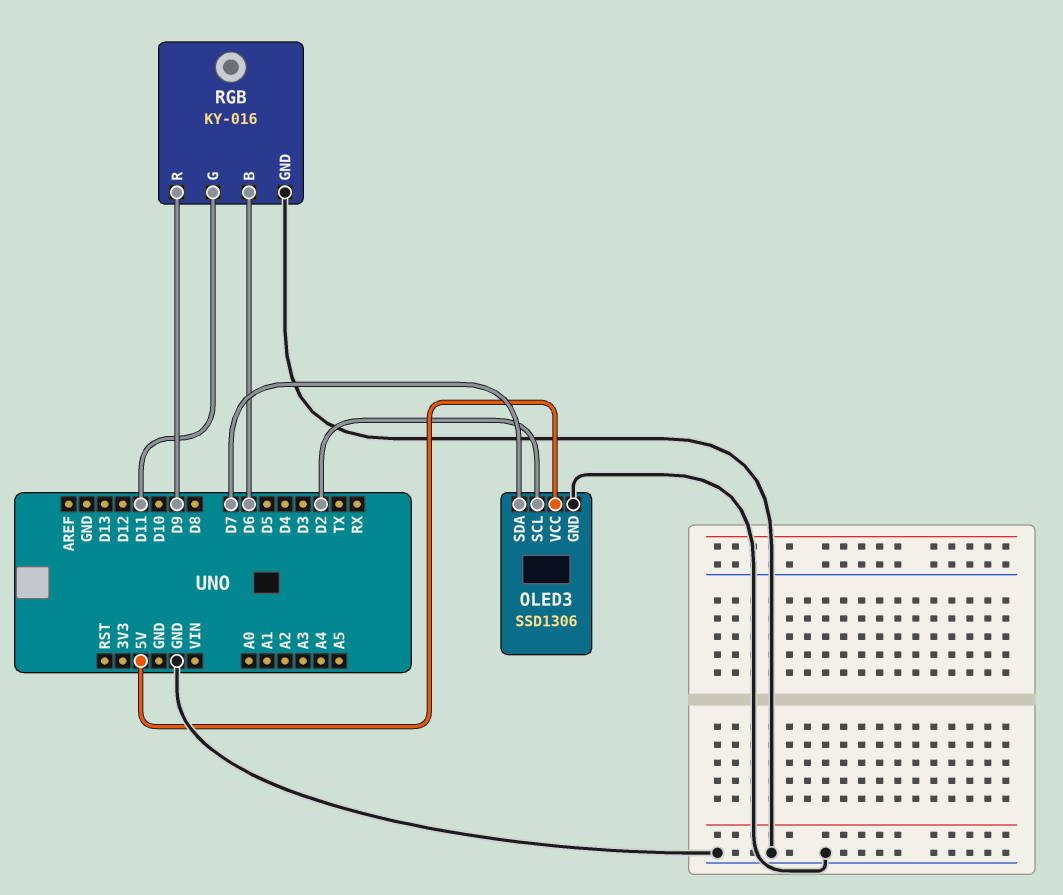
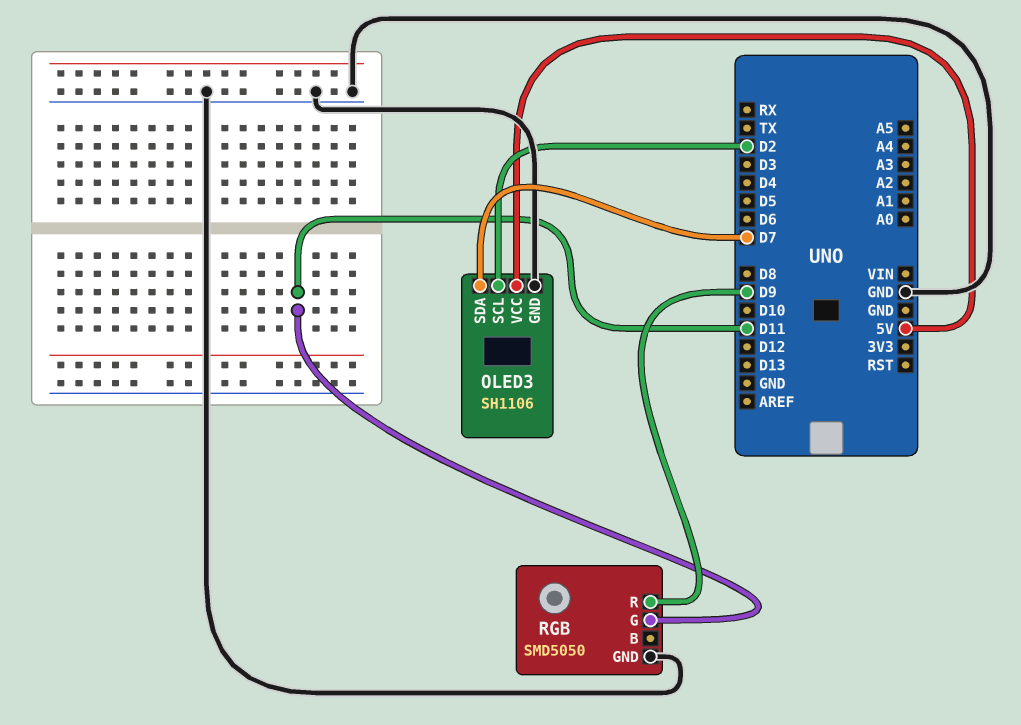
OLED3: SSD1306 -> SH1106
RGB: KY-016 -> SMD5050
RGB pin B: D6 -> none

